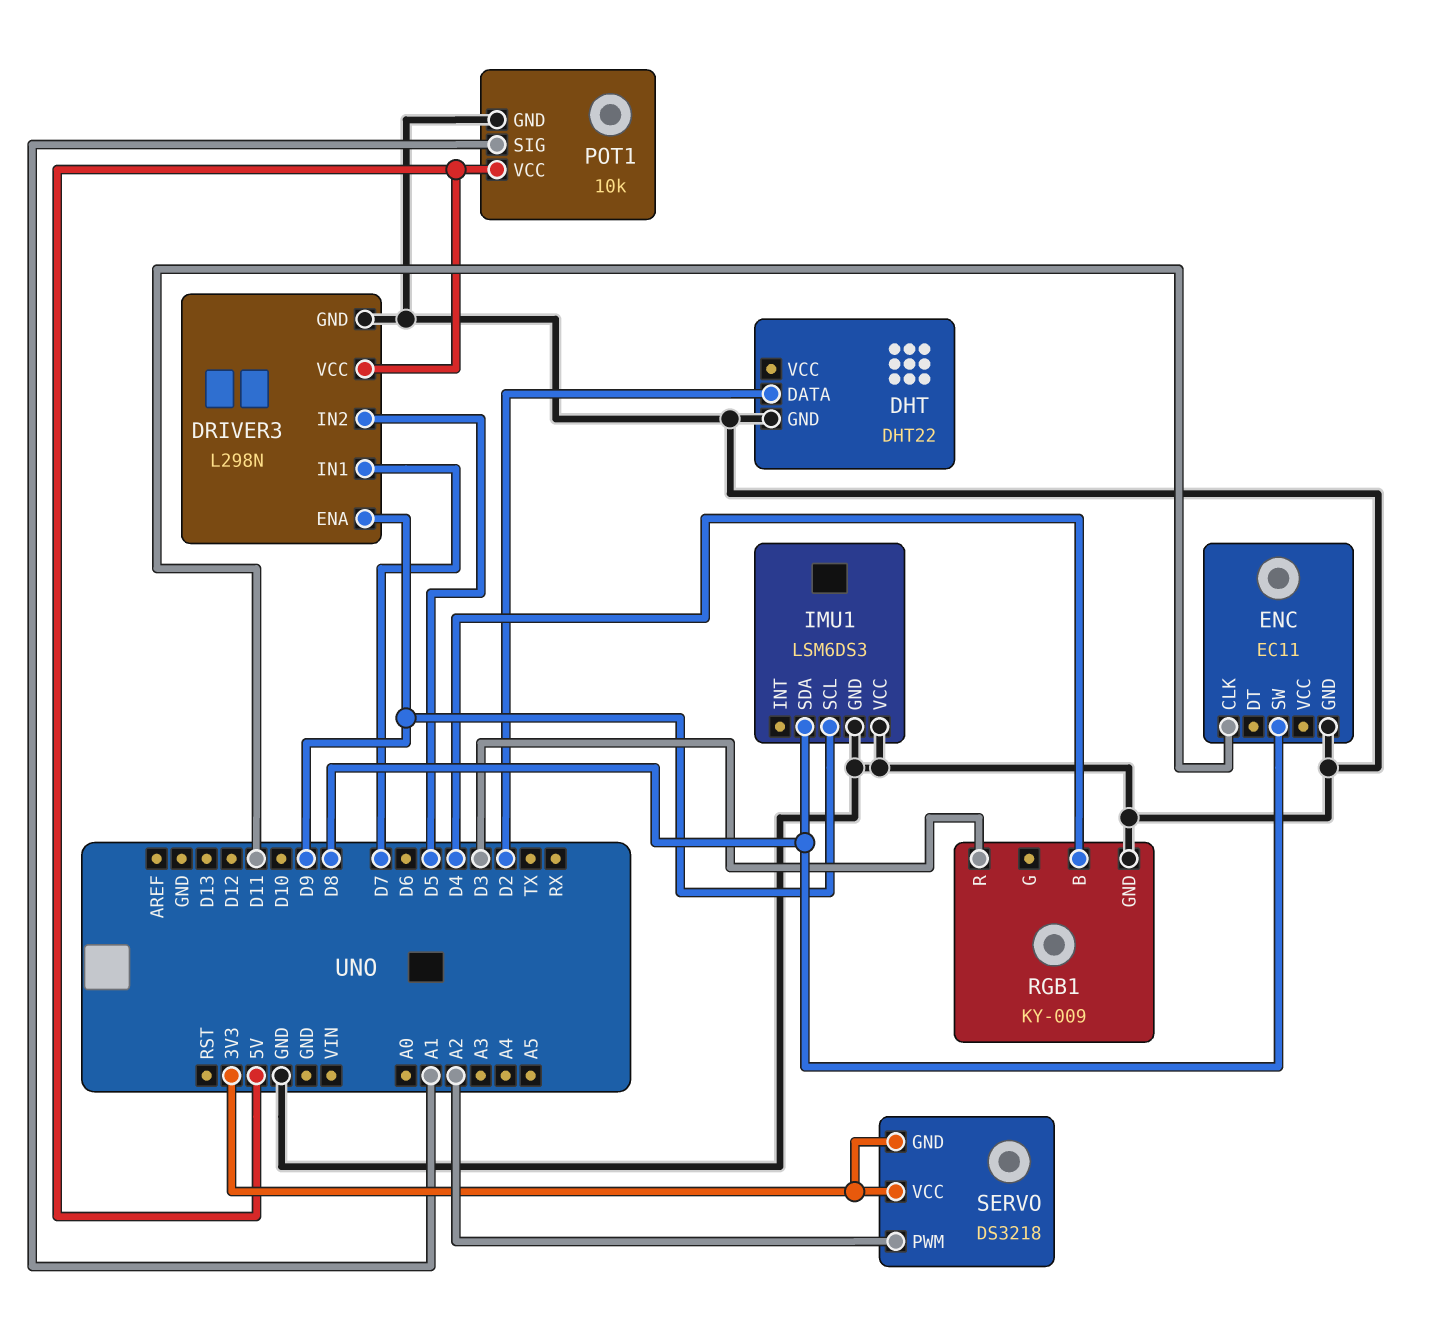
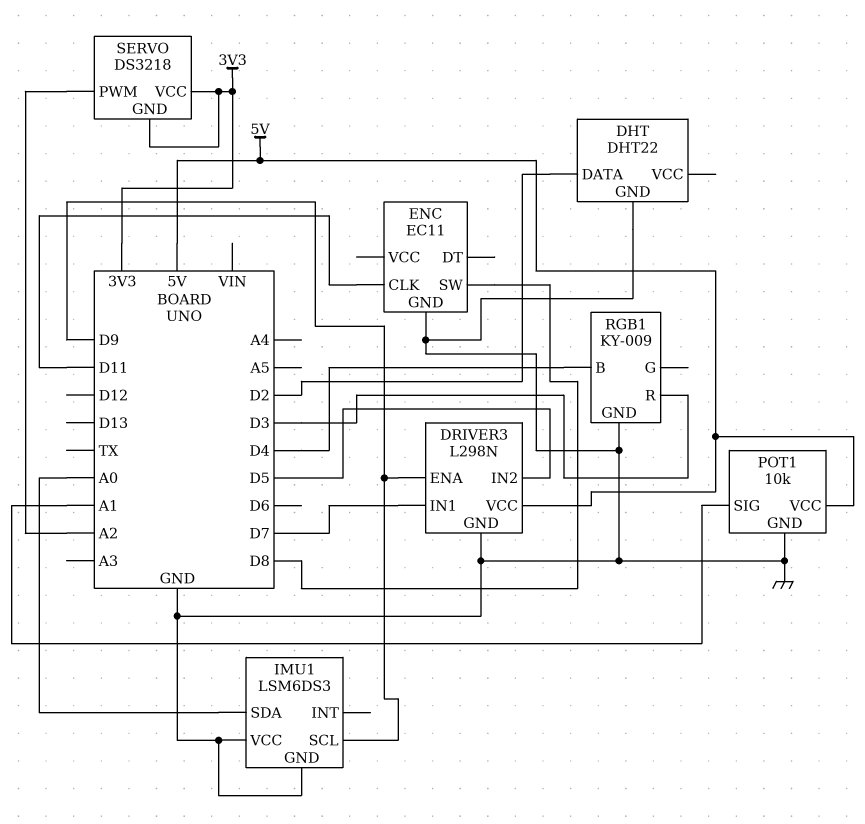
IMU1 pin SDA: D8 -> A0

